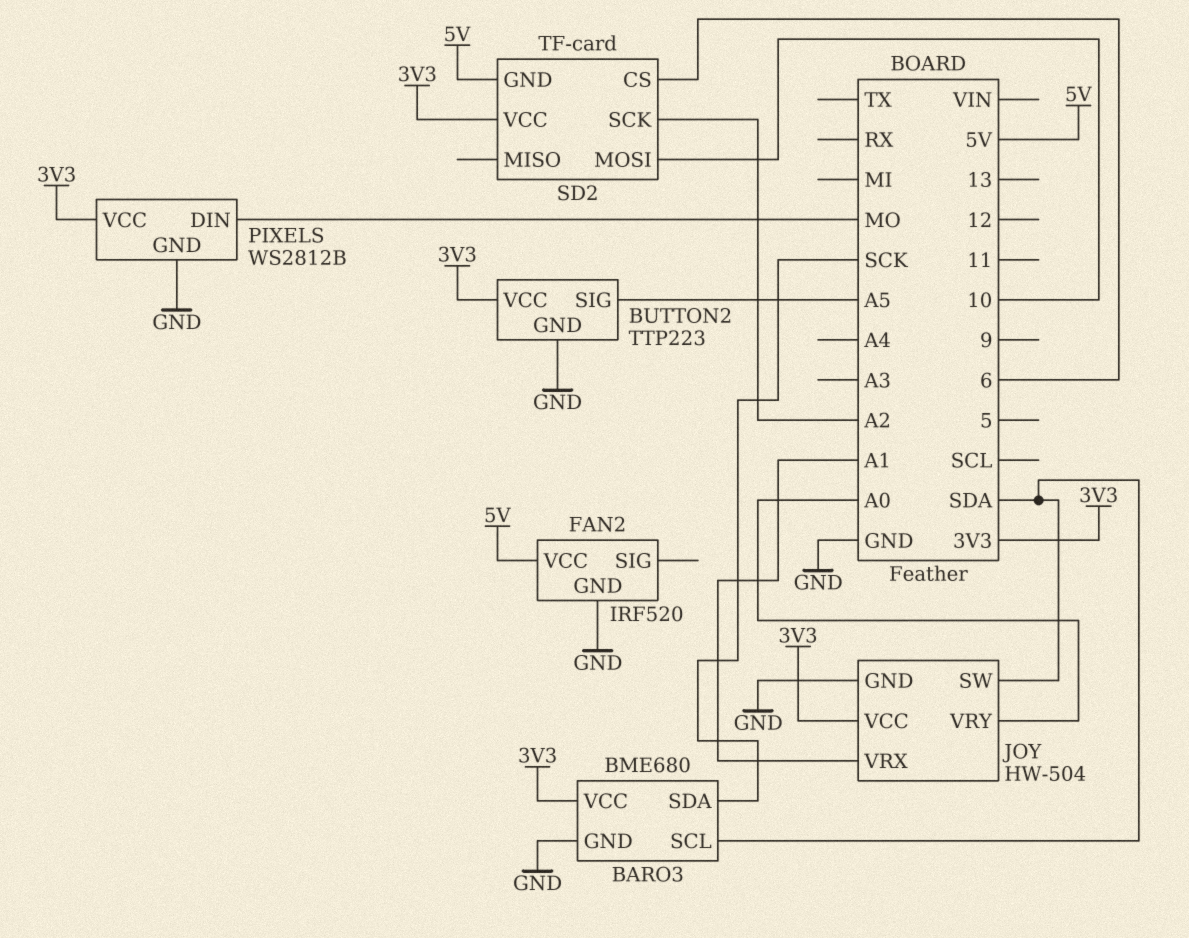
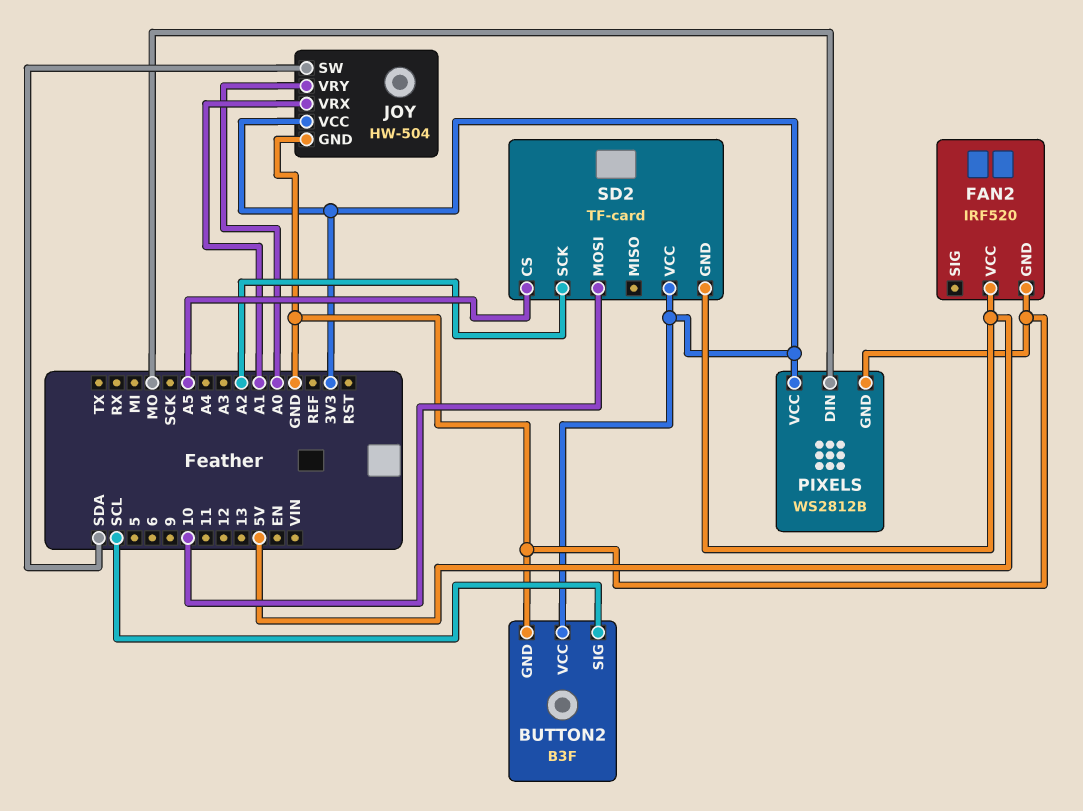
BARO3: BME680 -> none
BARO3 pin GND: GND -> none
BARO3 pin SCL: SDA -> none
BARO3 pin SDA: SCK -> none
BARO3 pin VCC: 3V3 -> none
BUTTON2: TTP223 -> B3F
BUTTON2 pin SIG: A5 -> SCL
SD2 pin CS: 6 -> A5

